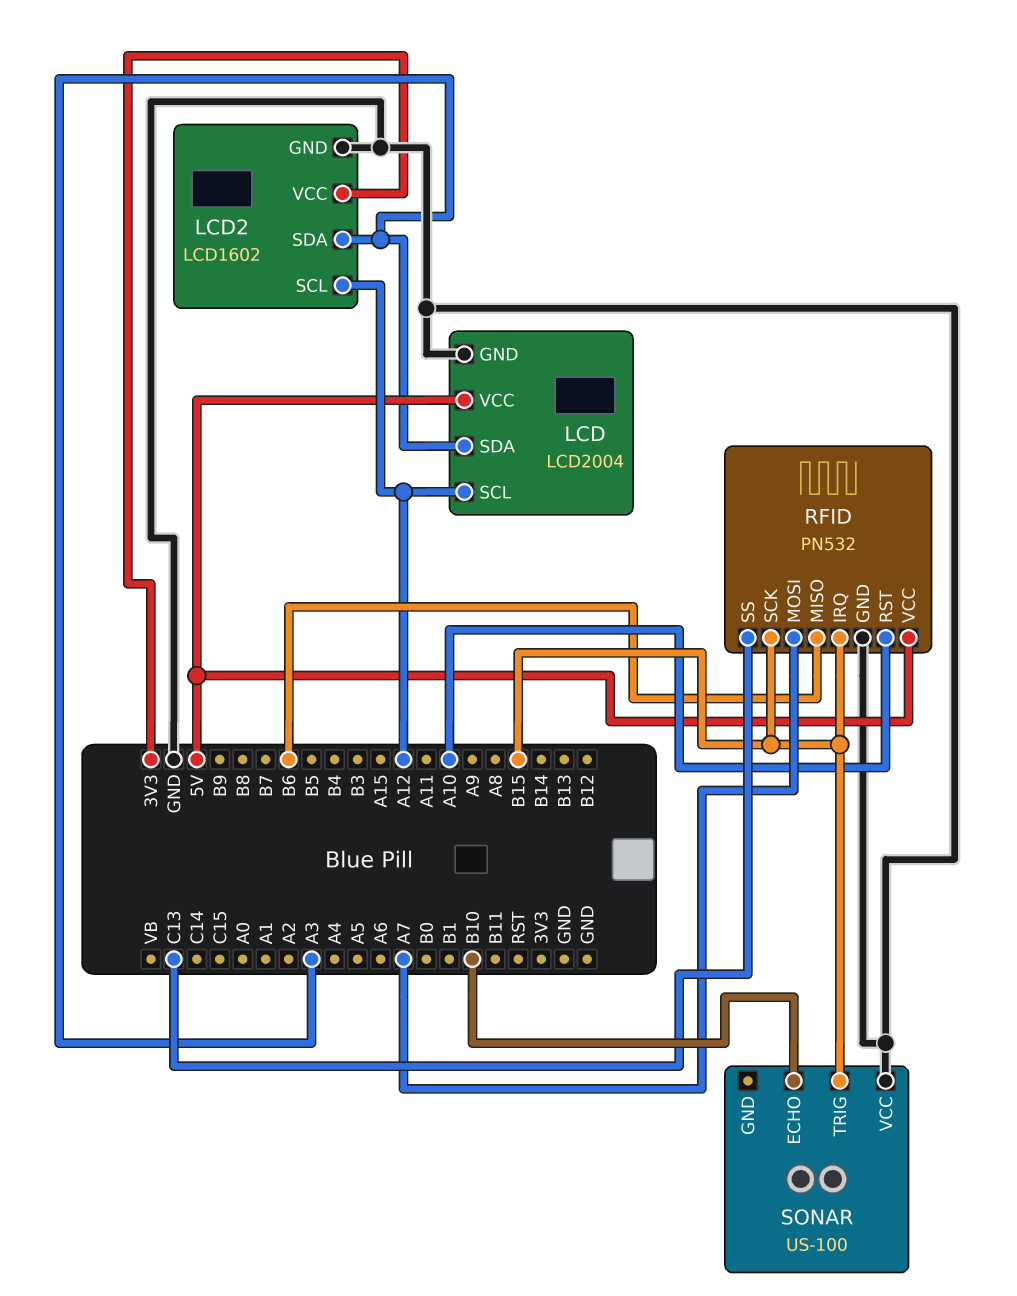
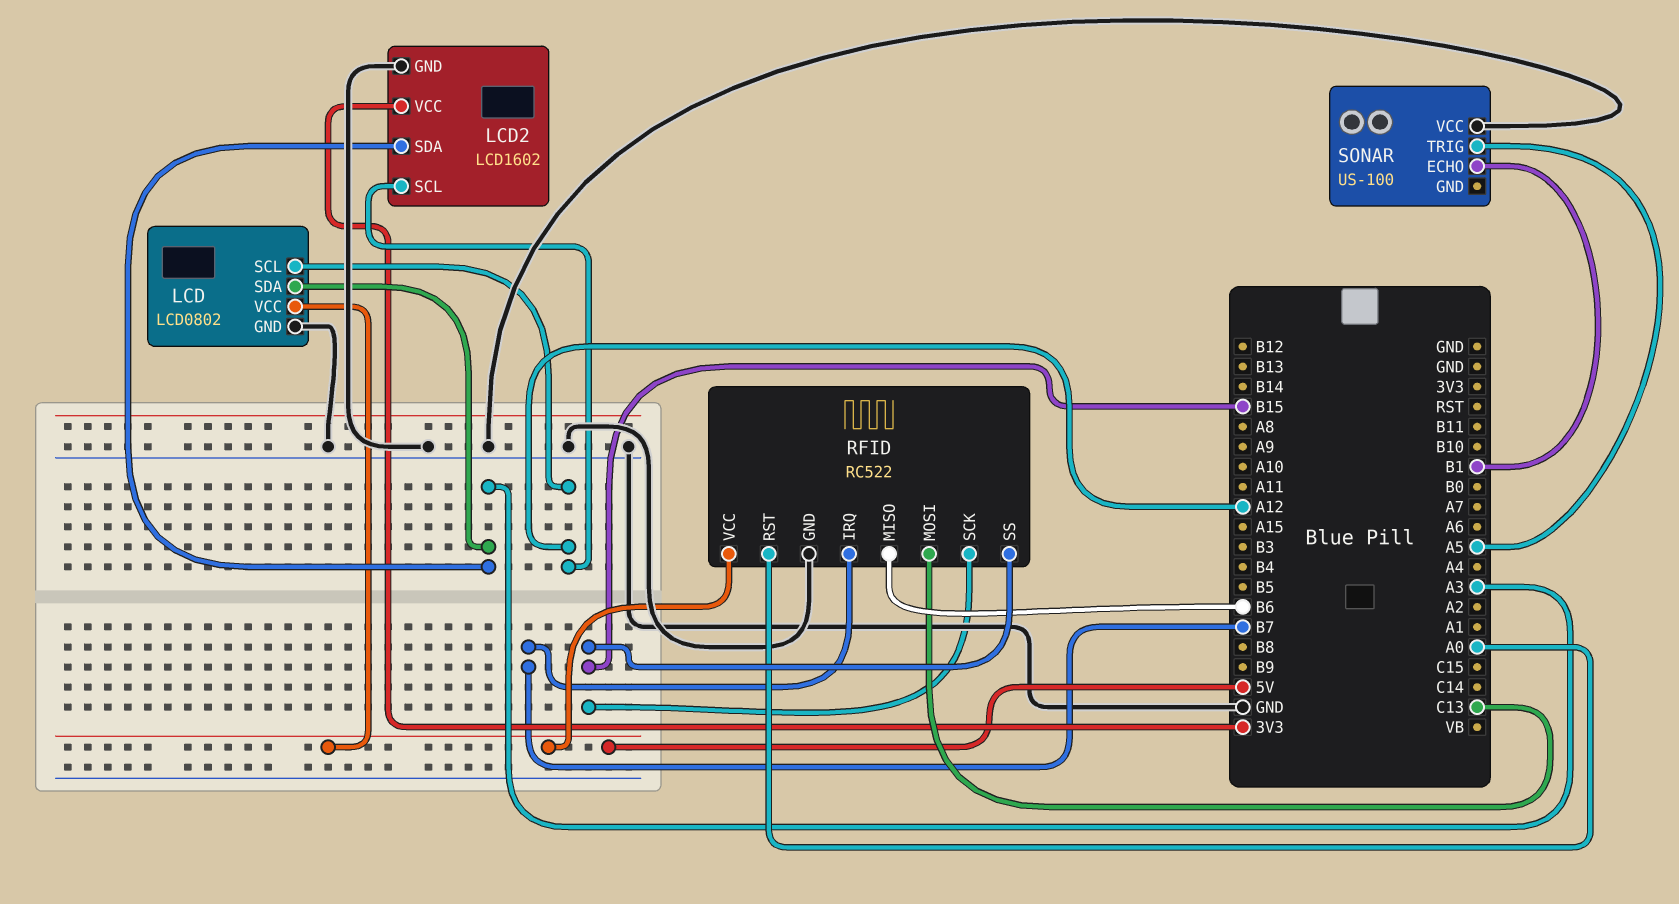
LCD: LCD2004 -> LCD0802
RFID: PN532 -> RC522
RFID pin IRQ: B15 -> B7
RFID pin MOSI: A7 -> C13
RFID pin RST: A10 -> A0
RFID pin SS: C13 -> B15
SONAR pin ECHO: B10 -> B1
SONAR pin TRIG: B15 -> A5

